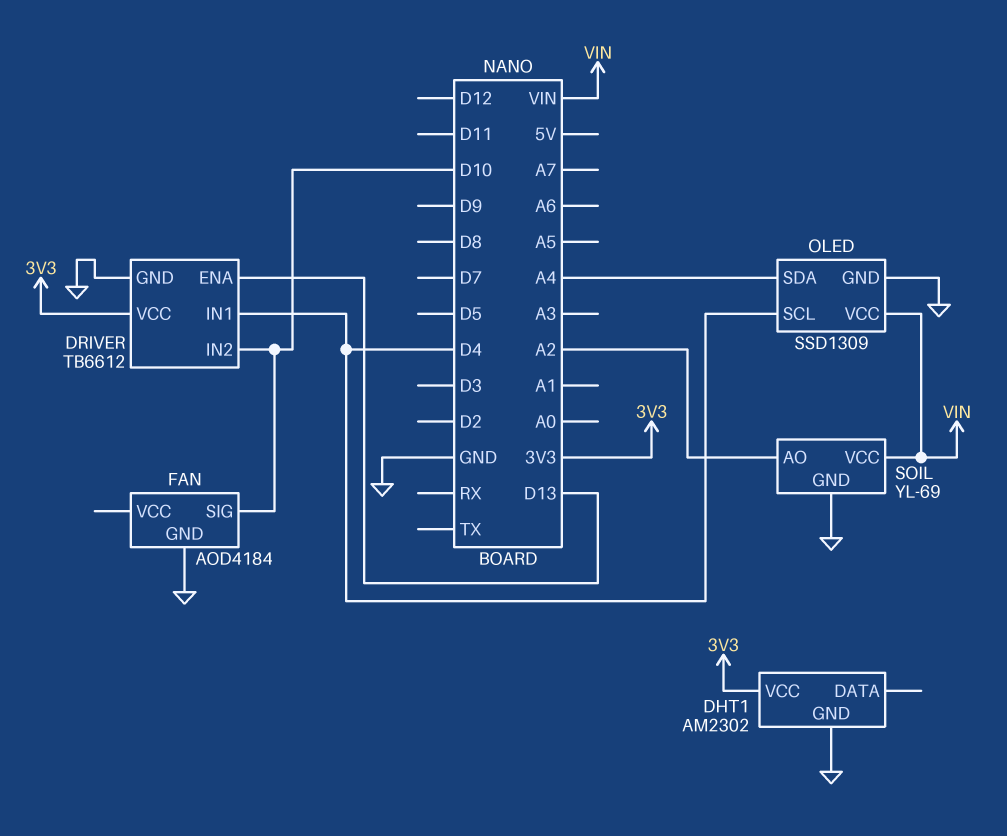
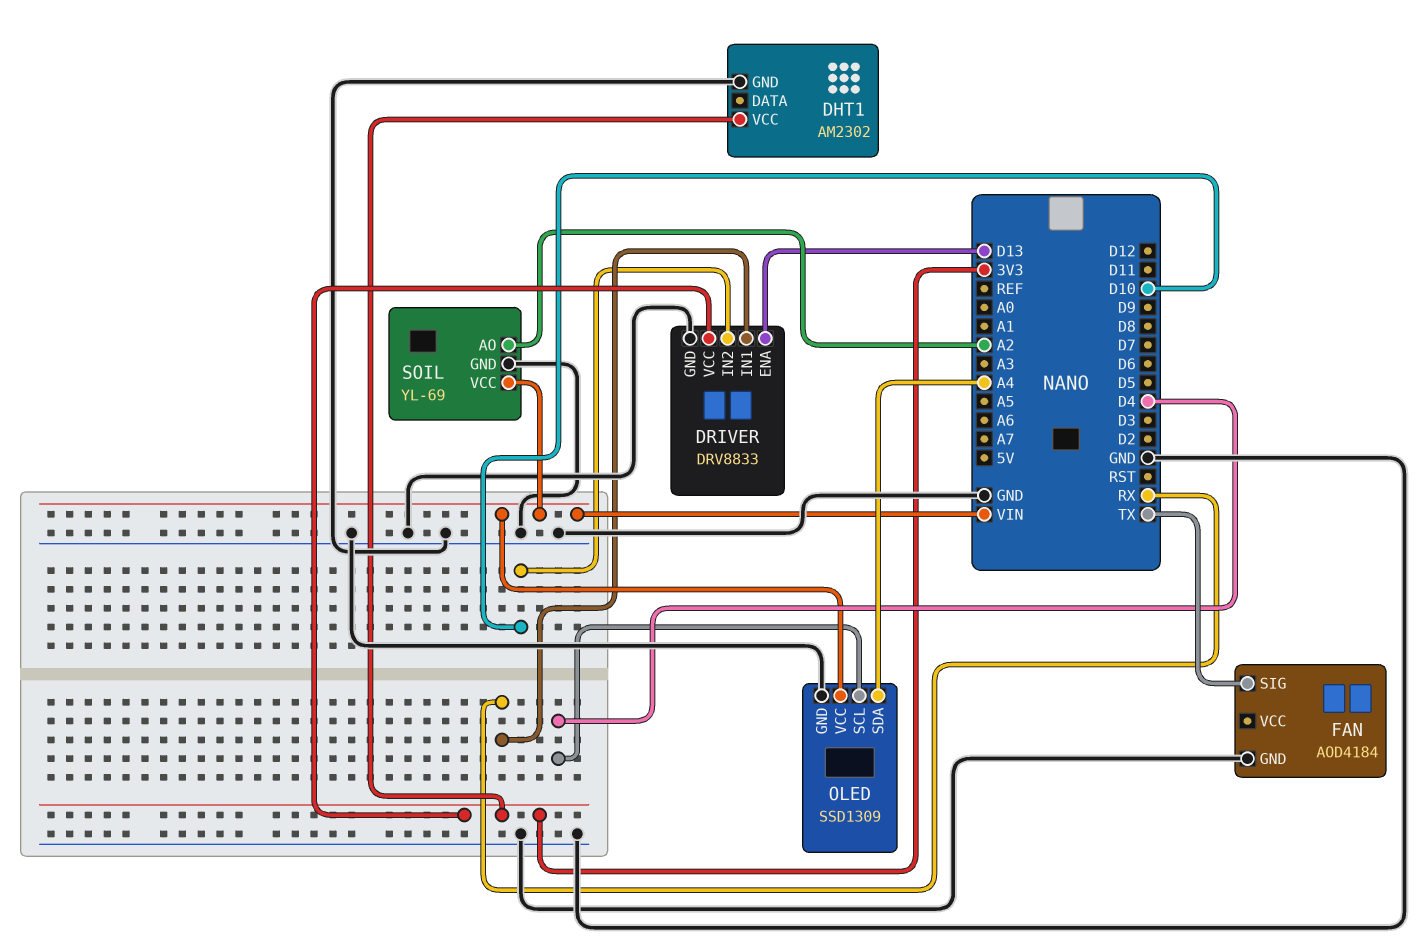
DRIVER: TB6612 -> DRV8833
DRIVER pin IN1: D4 -> RX
FAN pin SIG: D10 -> TX

